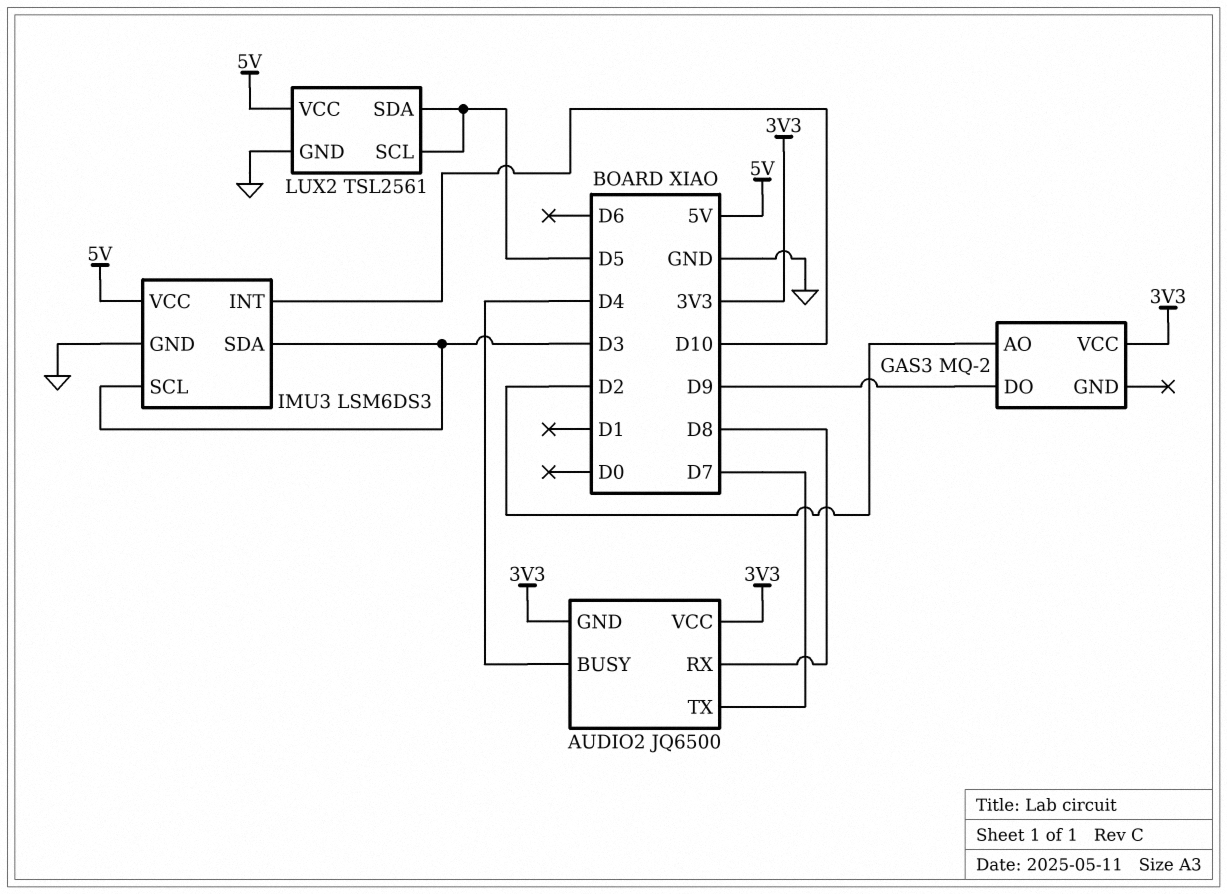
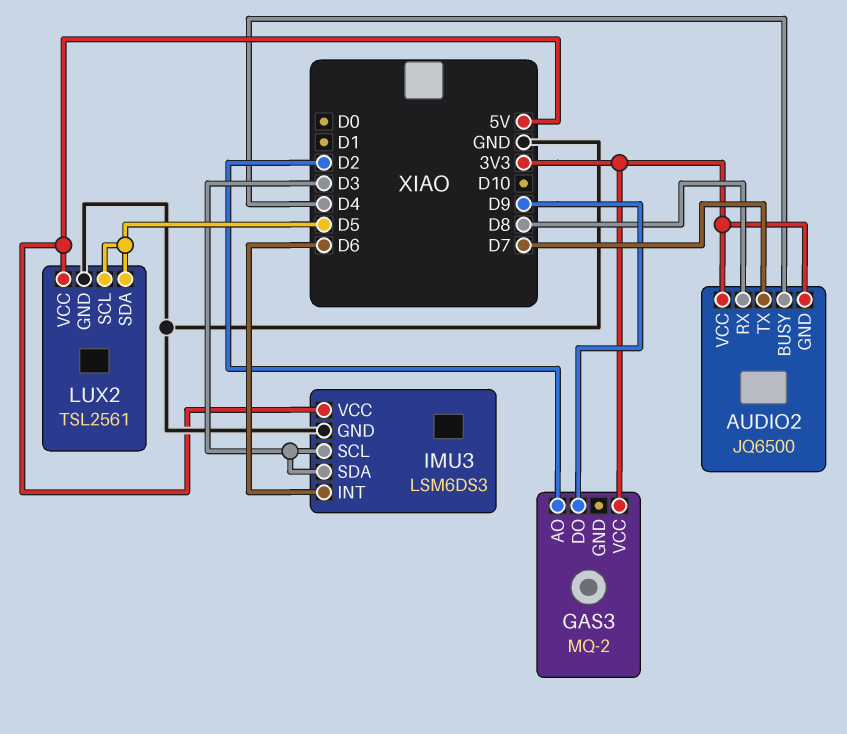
IMU3 pin INT: D10 -> D6

